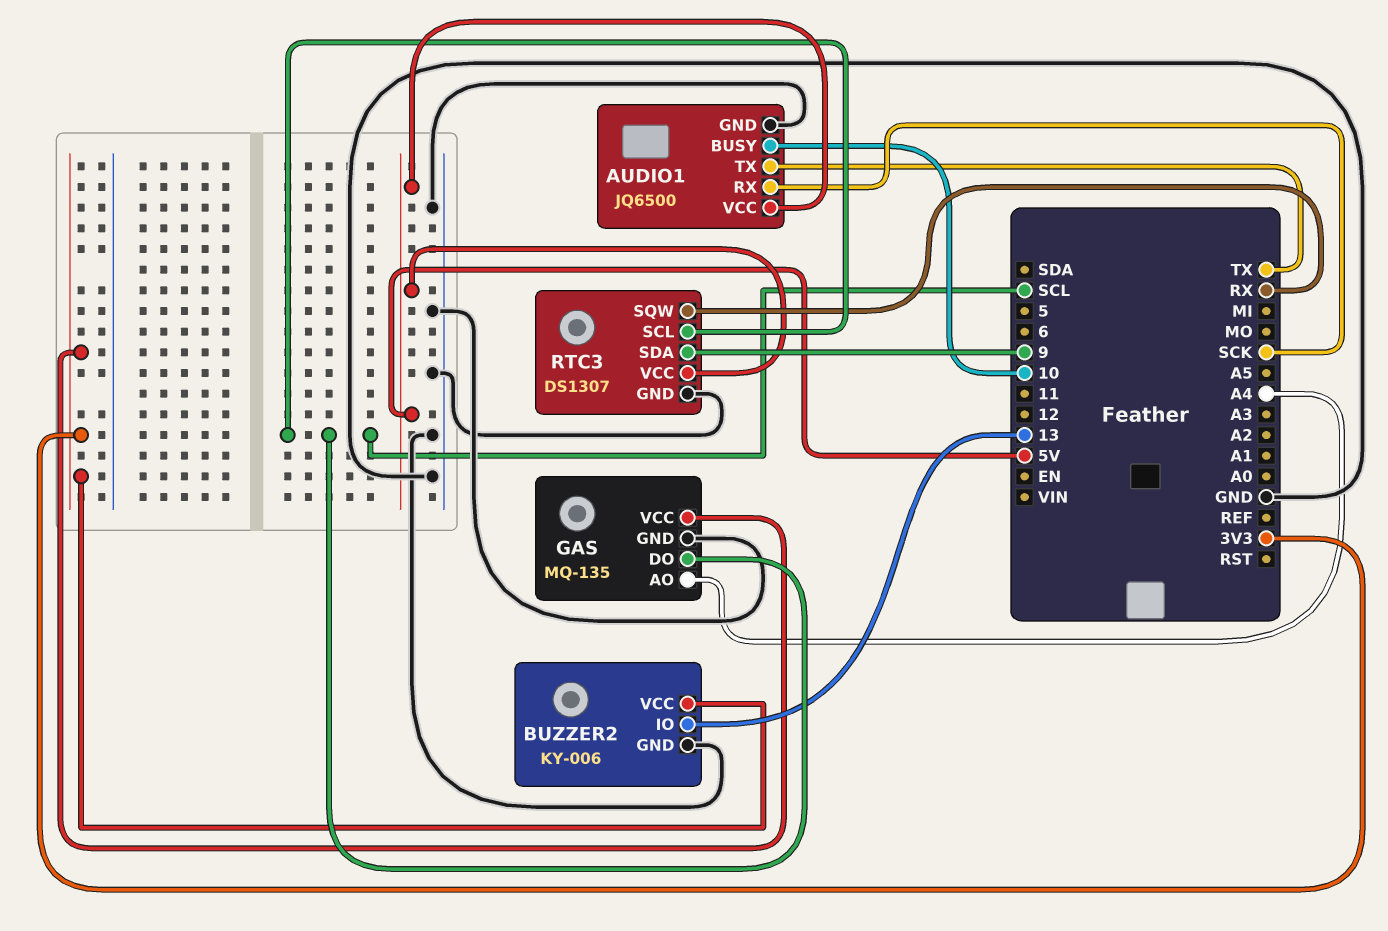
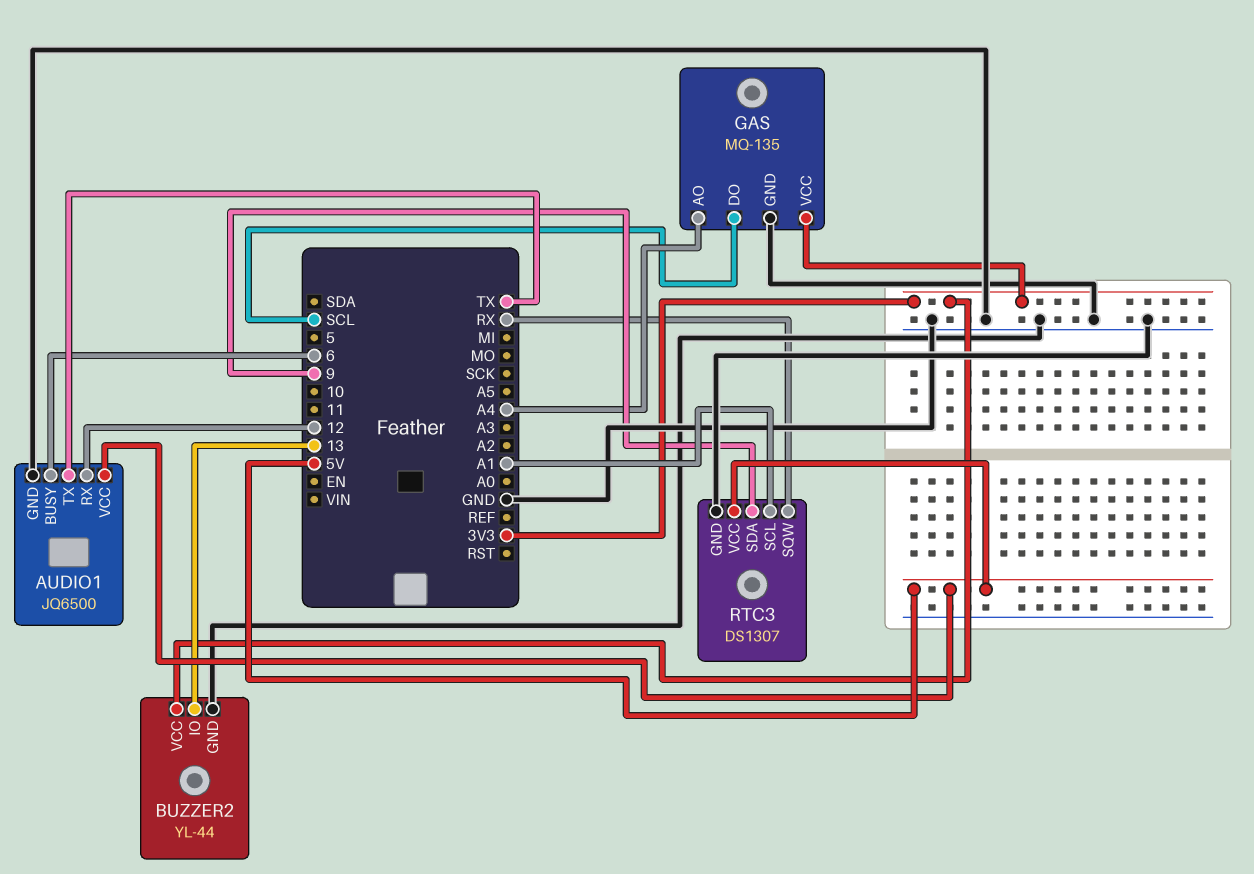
AUDIO1 pin BUSY: 10 -> 6
AUDIO1 pin RX: SCK -> 12
BUZZER2: KY-006 -> YL-44
RTC3 pin SCL: SCL -> A1

